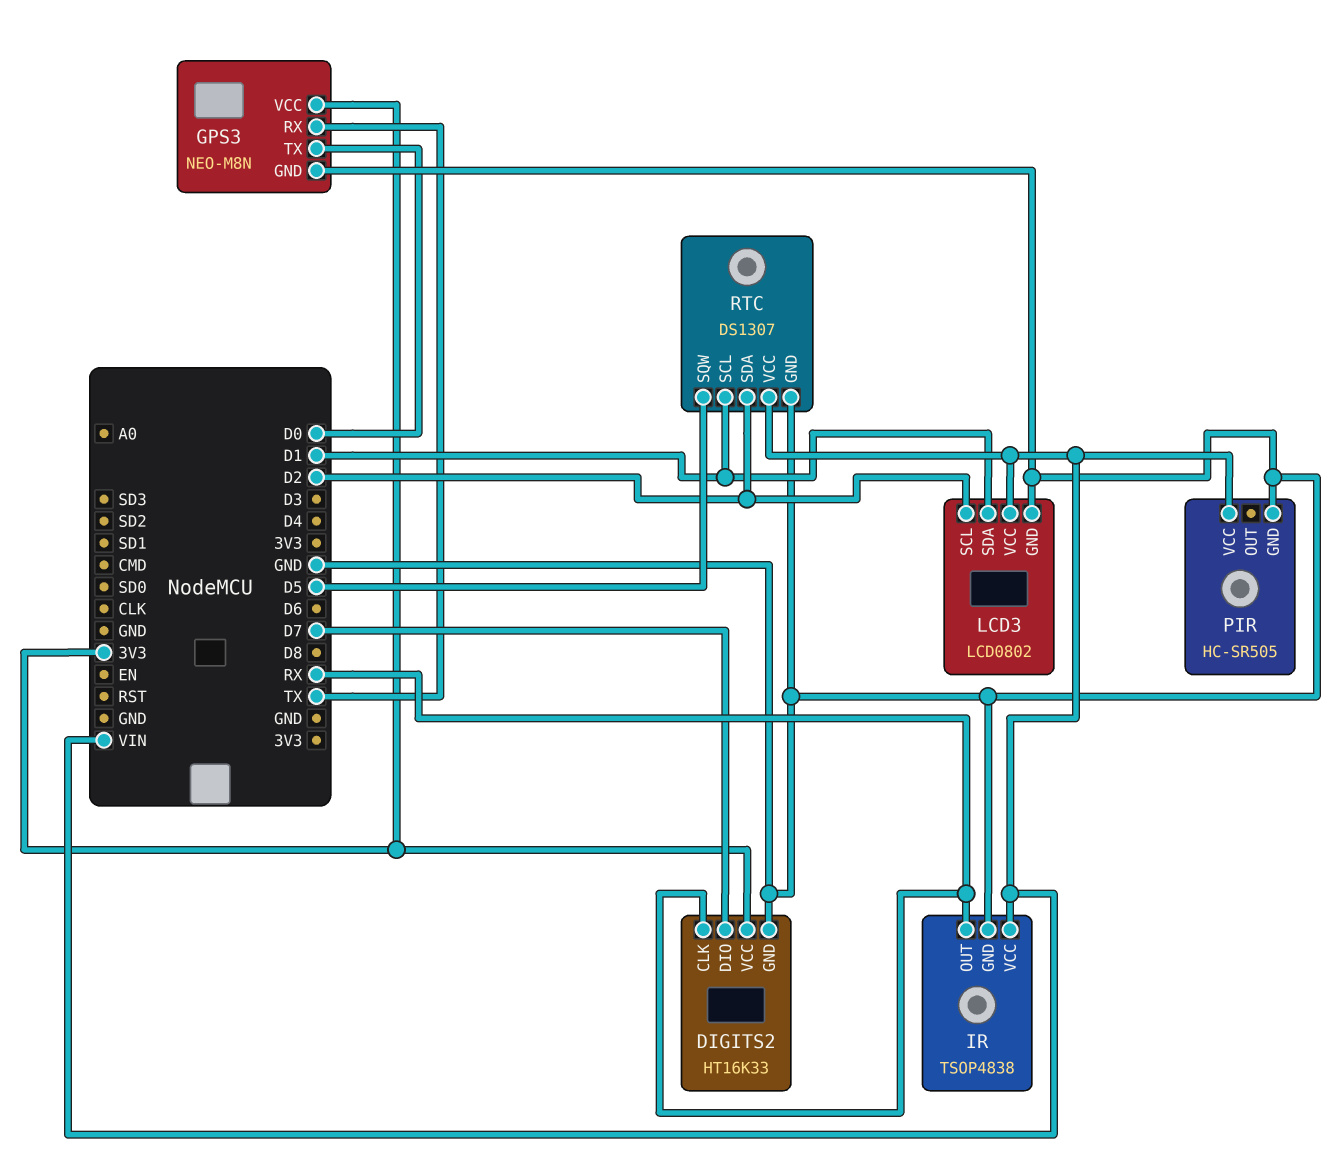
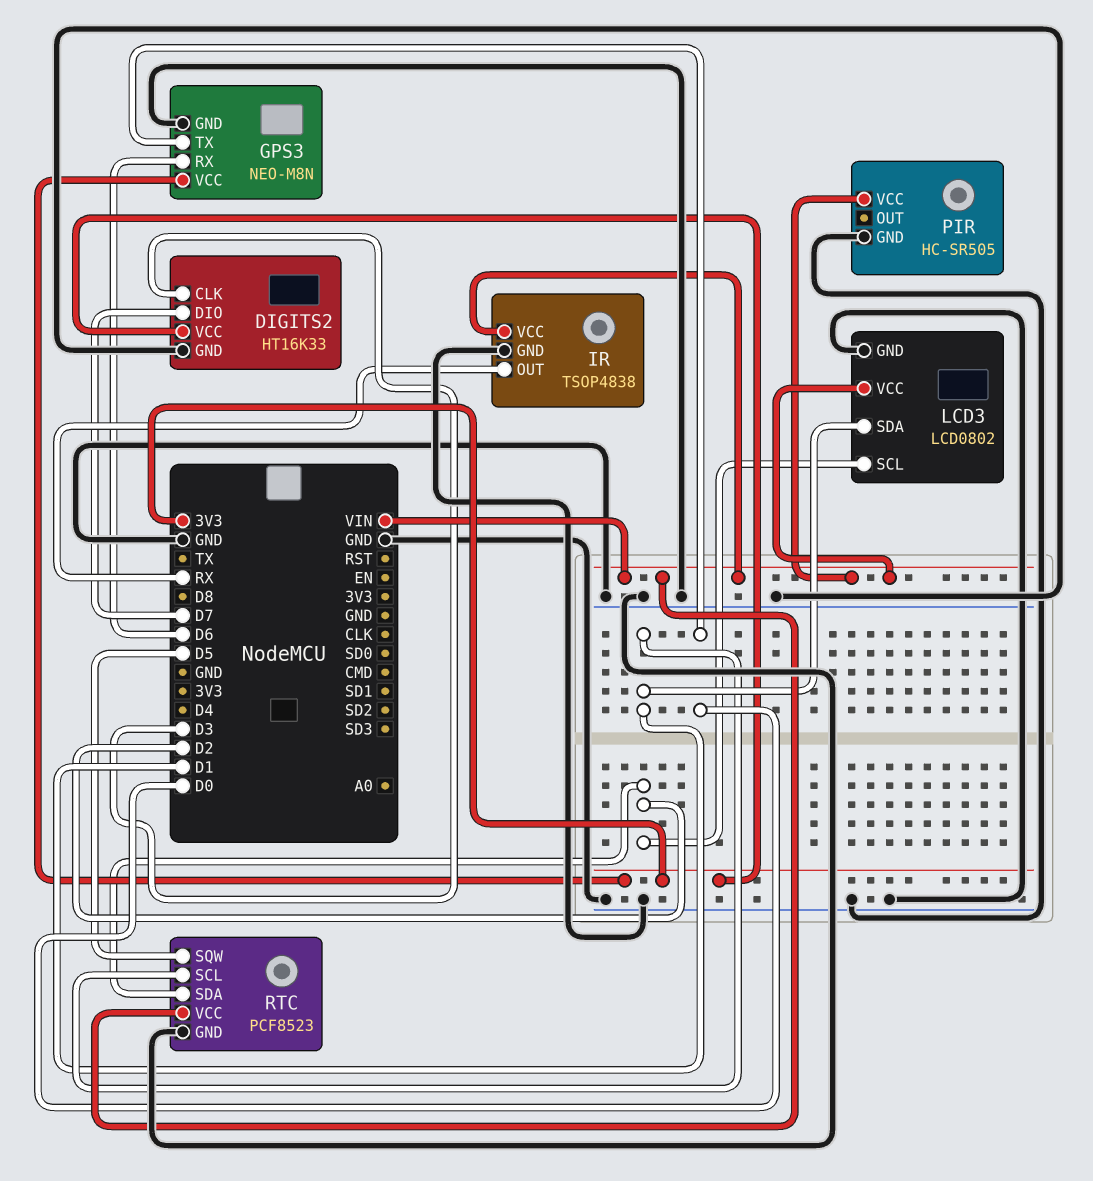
DIGITS2 pin CLK: RX -> D3
GPS3 pin RX: TX -> D6
RTC: DS1307 -> PCF8523

